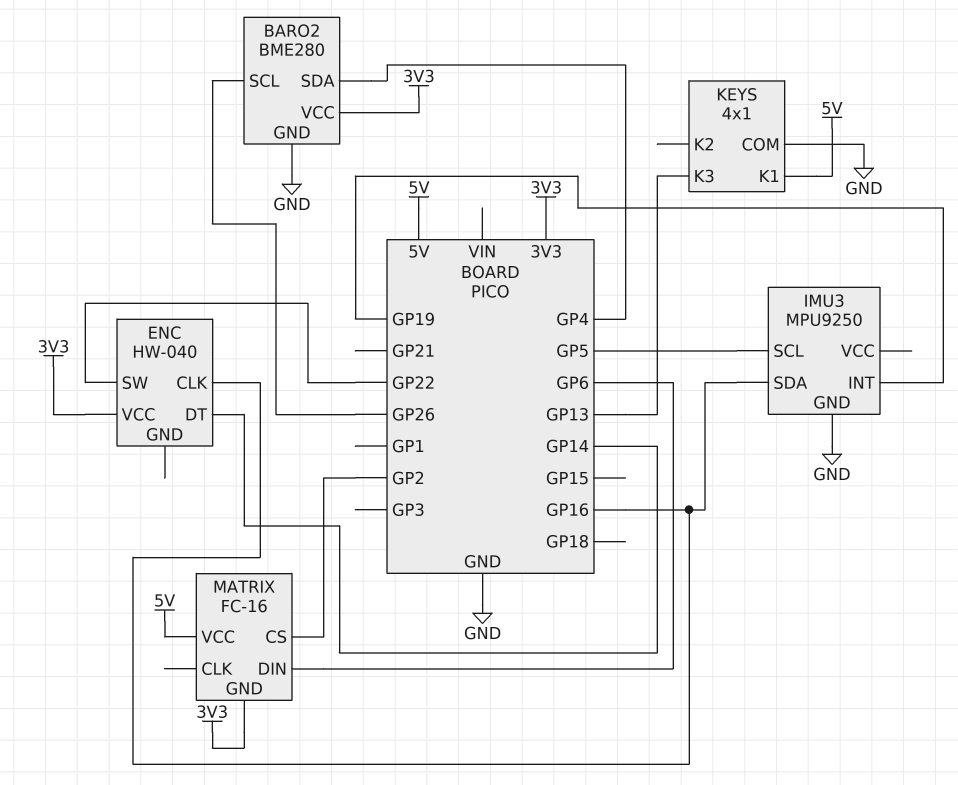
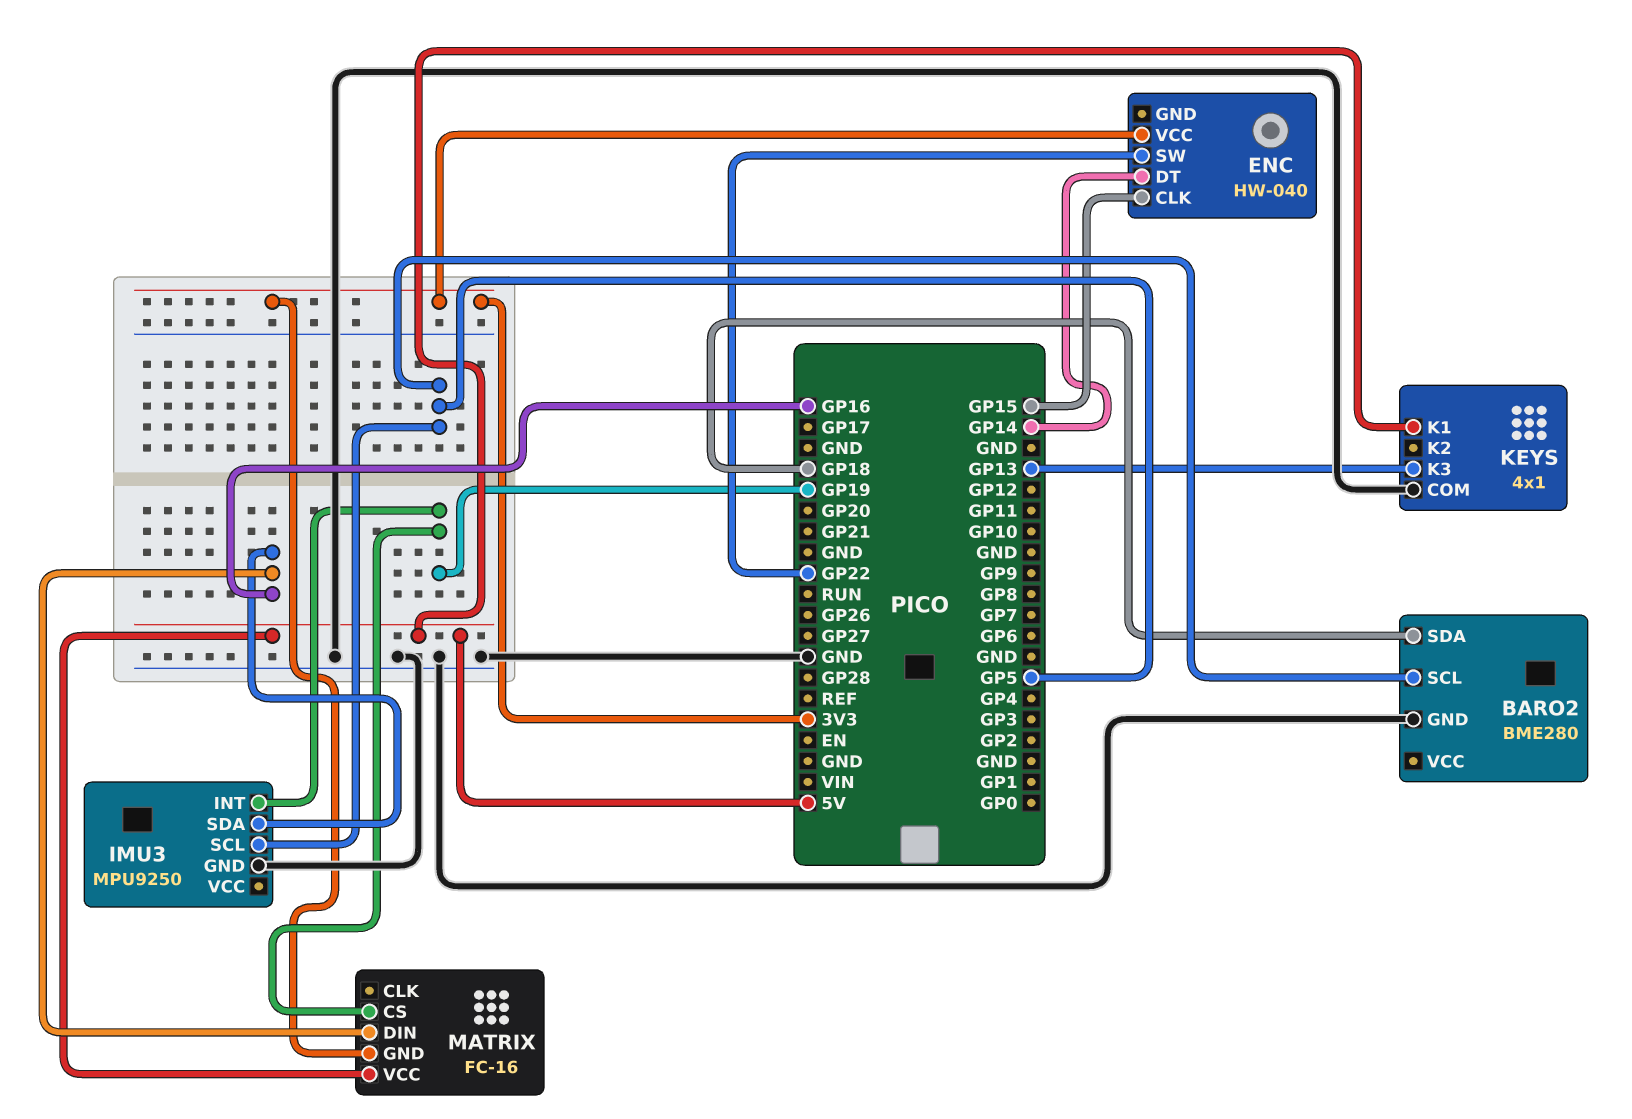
BARO2 pin SCL: GP26 -> GP5
BARO2 pin SDA: GP4 -> GP18
BARO2 pin VCC: 3V3 -> none
ENC pin CLK: GP16 -> GP15
MATRIX pin CS: GP2 -> GP19
MATRIX pin DIN: GP6 -> GP16

